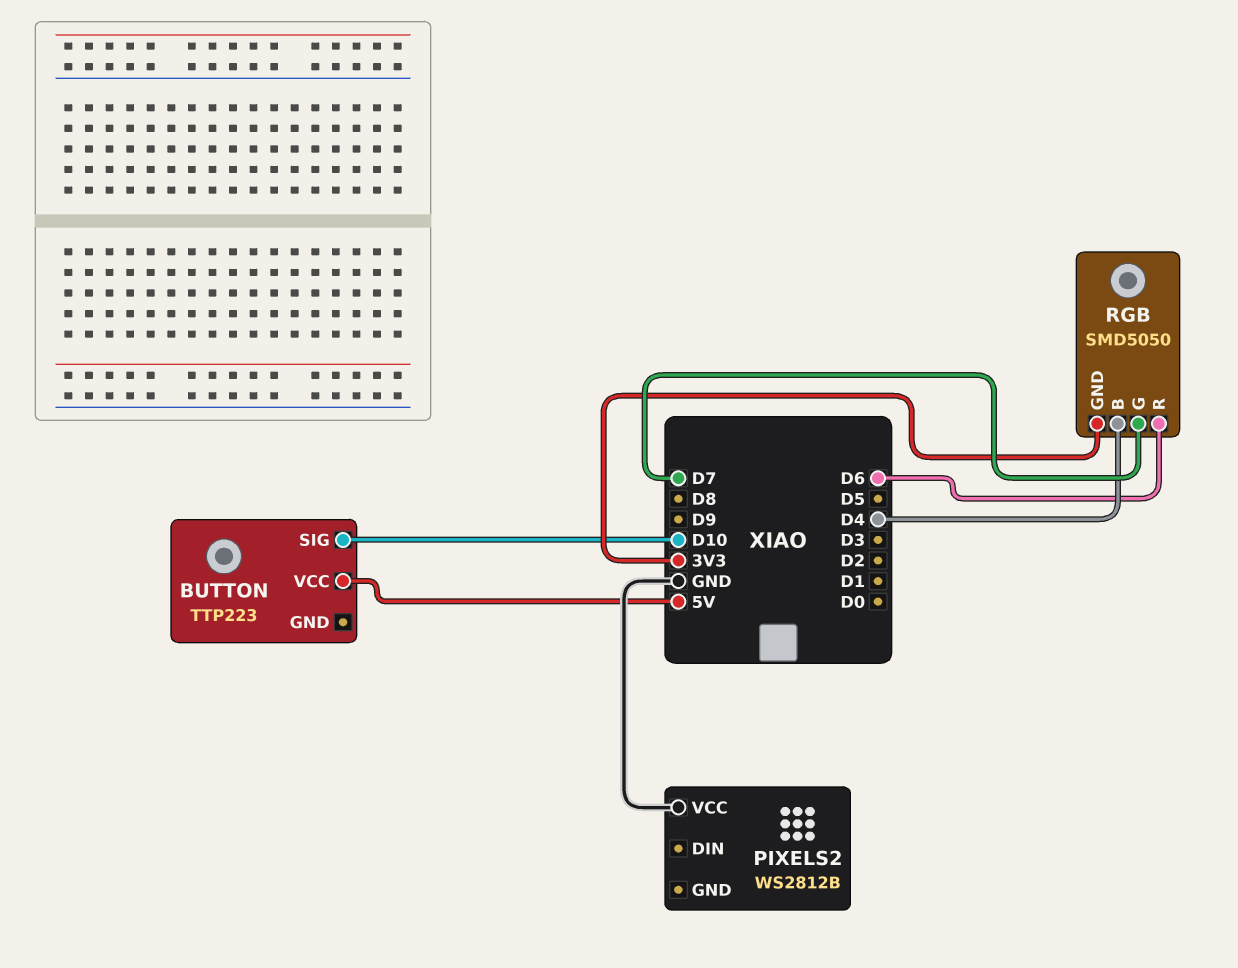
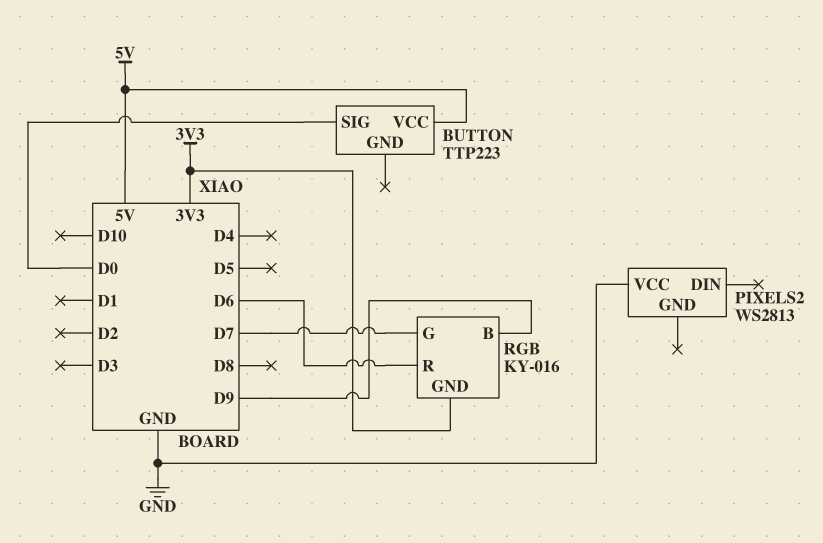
BUTTON pin SIG: D10 -> D0
PIXELS2: WS2812B -> WS2813
RGB: SMD5050 -> KY-016
RGB pin B: D4 -> D9

